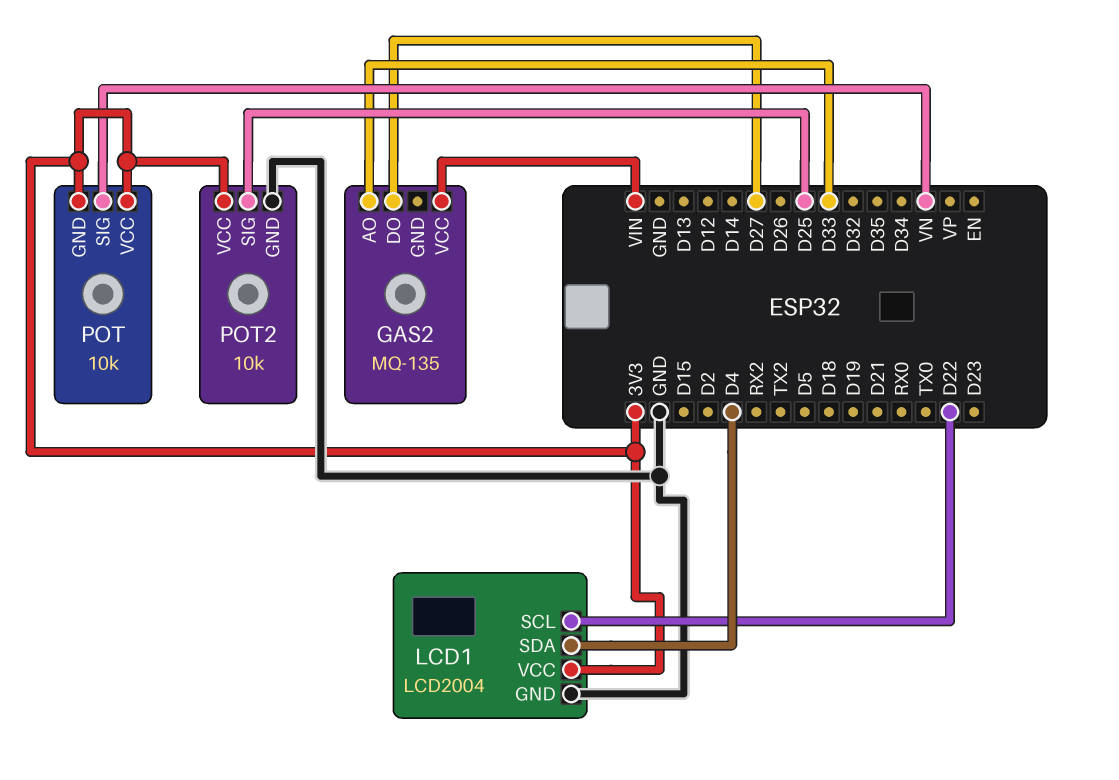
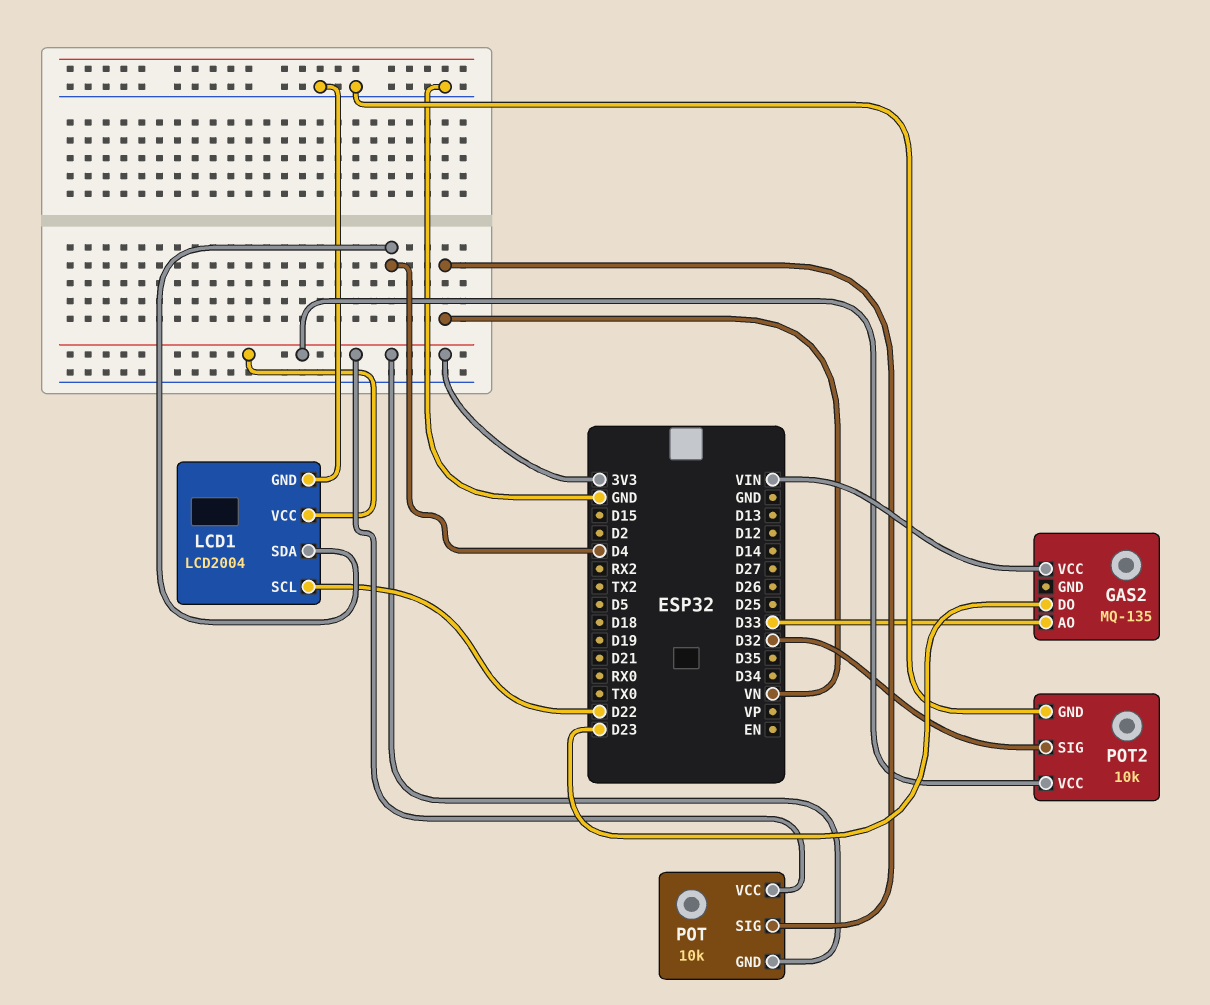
GAS2 pin DO: D27 -> D23
POT2 pin SIG: D25 -> D32

